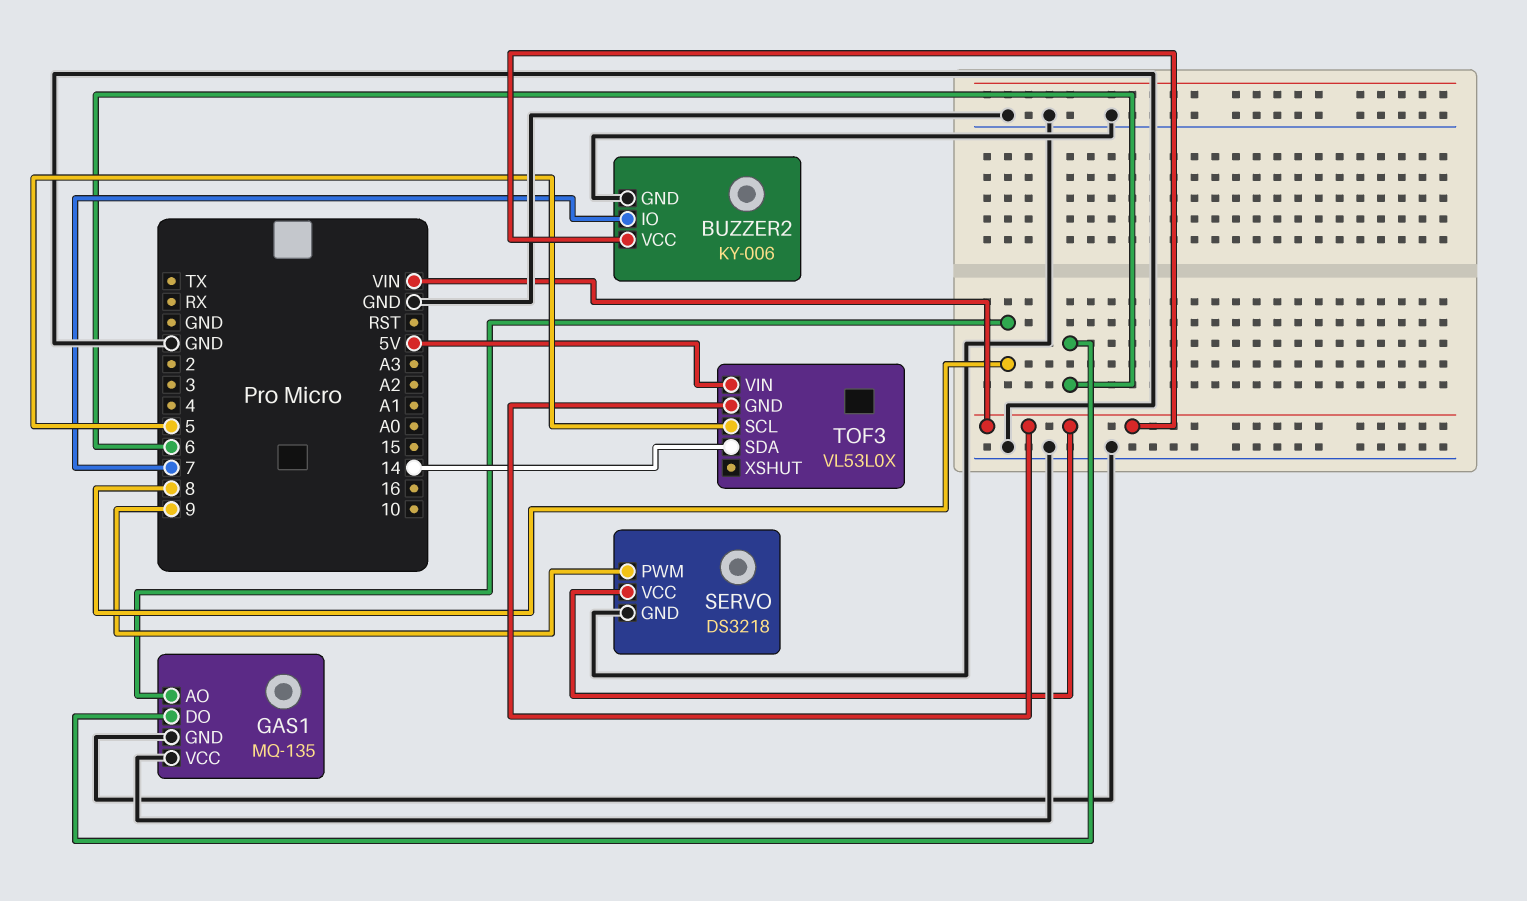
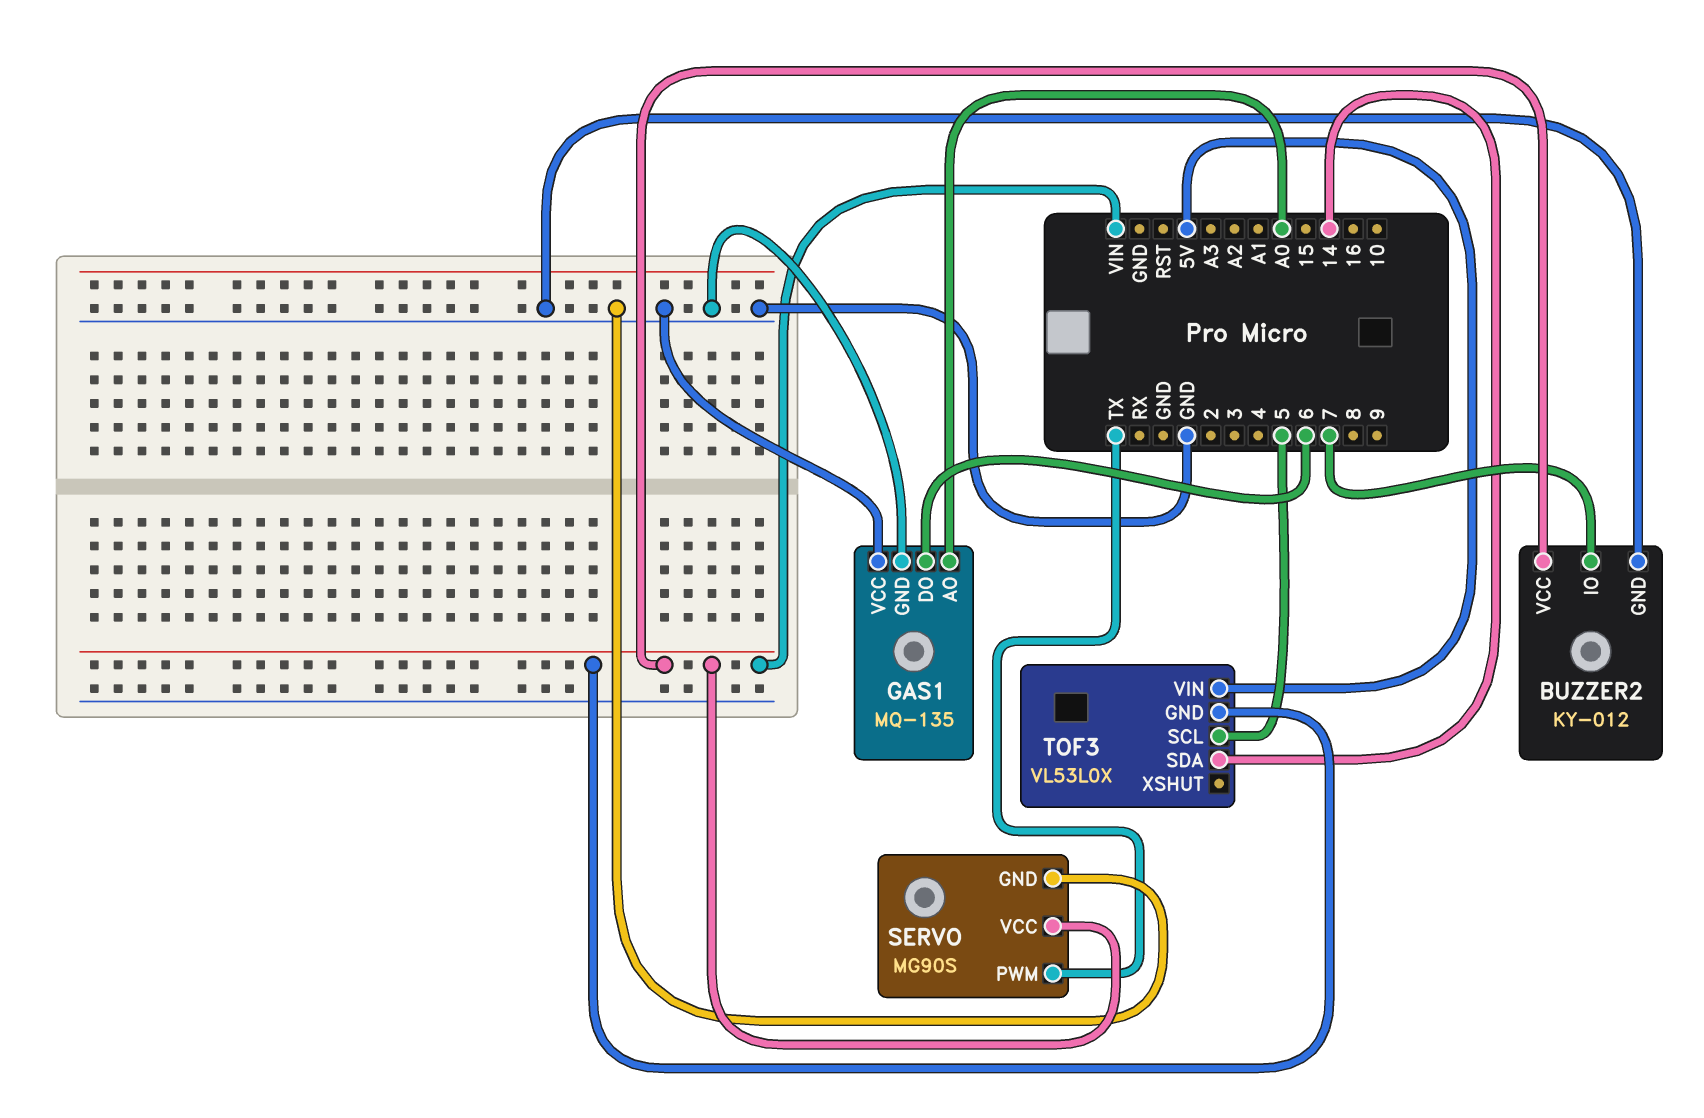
BUZZER2: KY-006 -> KY-012
GAS1 pin AO: 8 -> A0
SERVO: DS3218 -> MG90S
SERVO pin PWM: 9 -> TX

